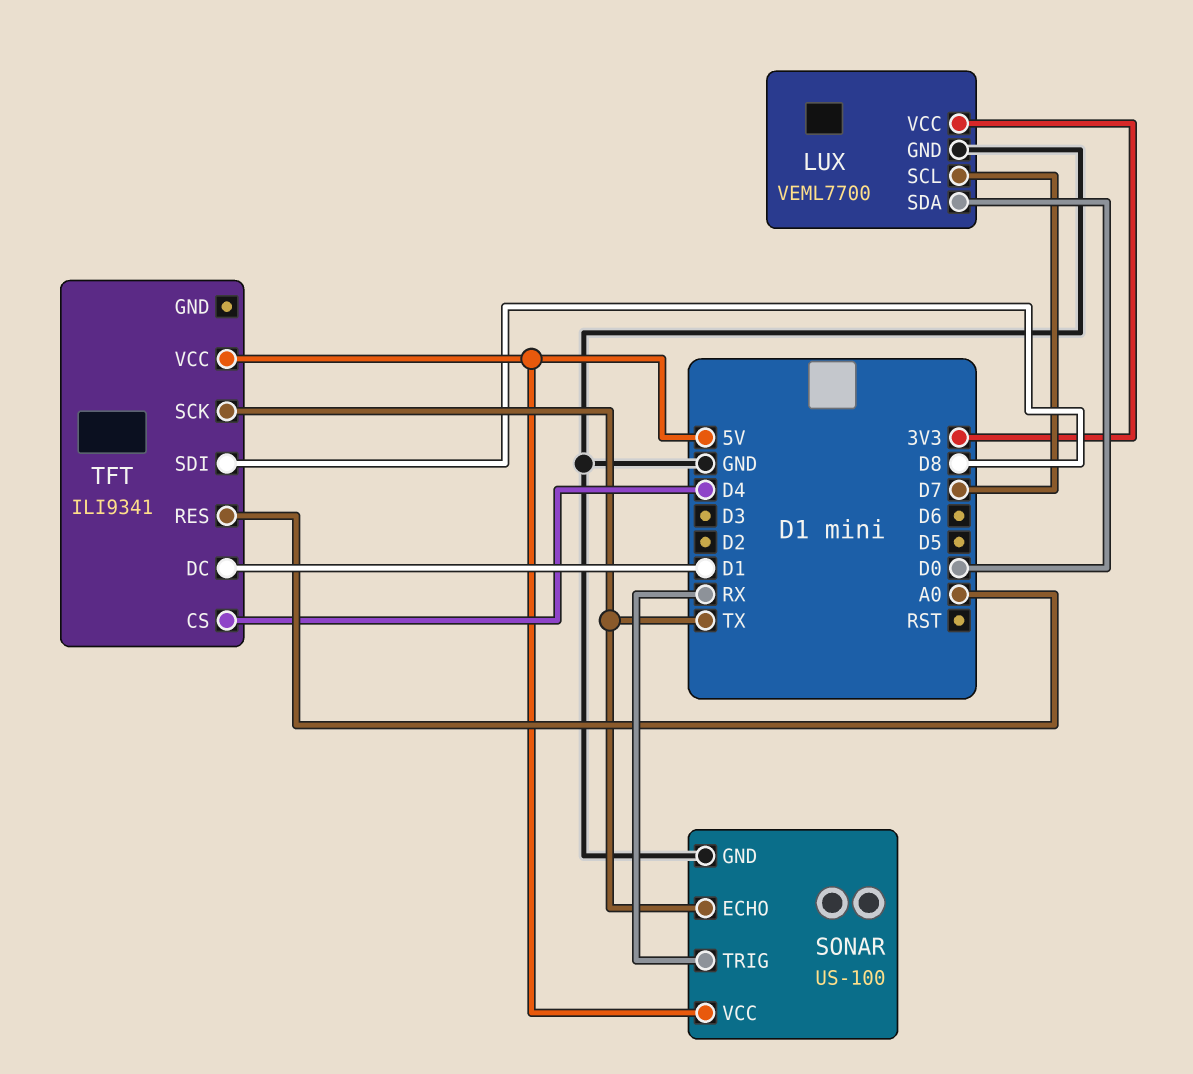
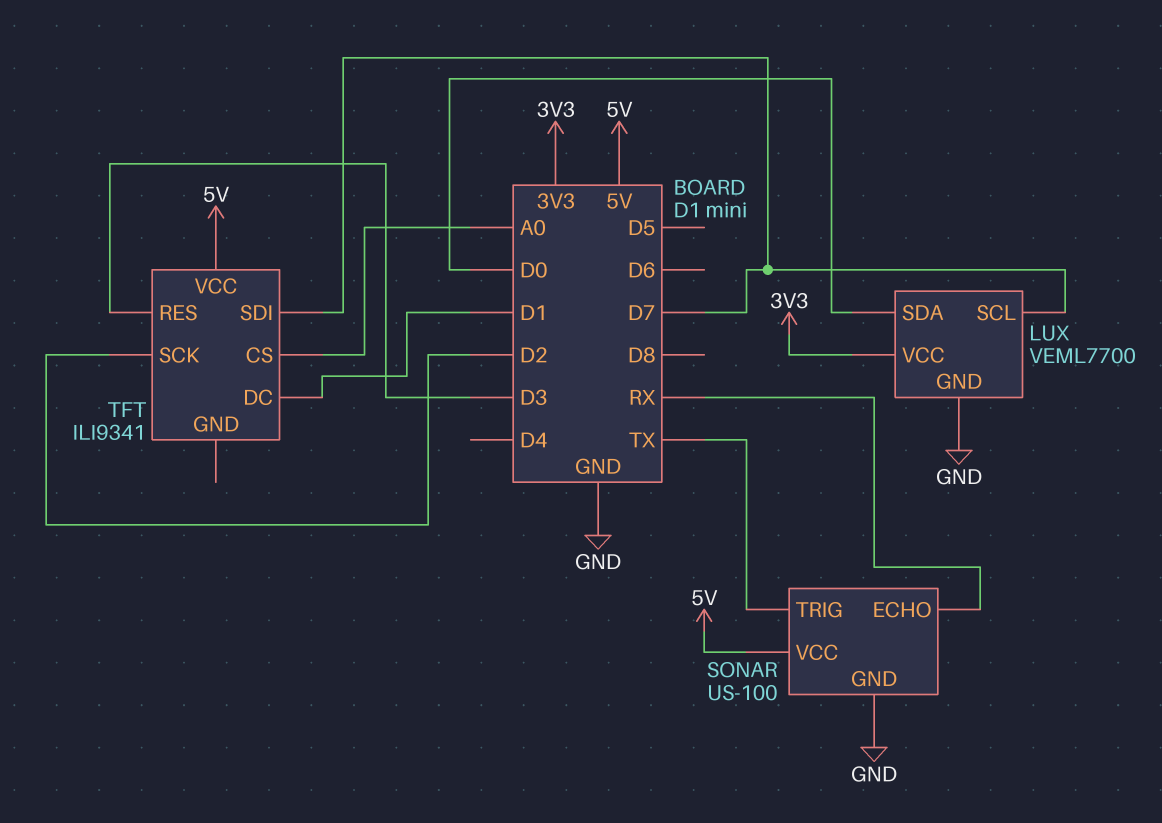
SONAR pin ECHO: TX -> RX
SONAR pin TRIG: RX -> TX
TFT pin CS: D4 -> A0
TFT pin RES: A0 -> D3
TFT pin SCK: TX -> D2
TFT pin SDI: D8 -> D7

